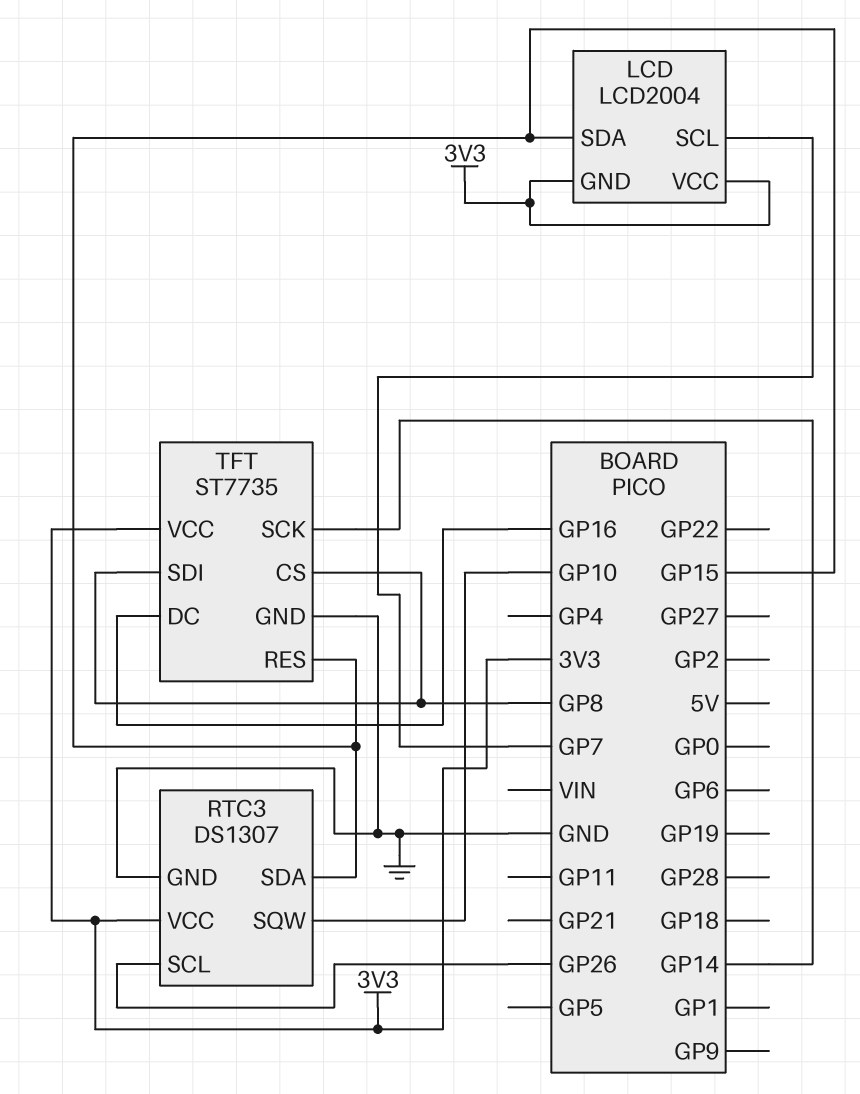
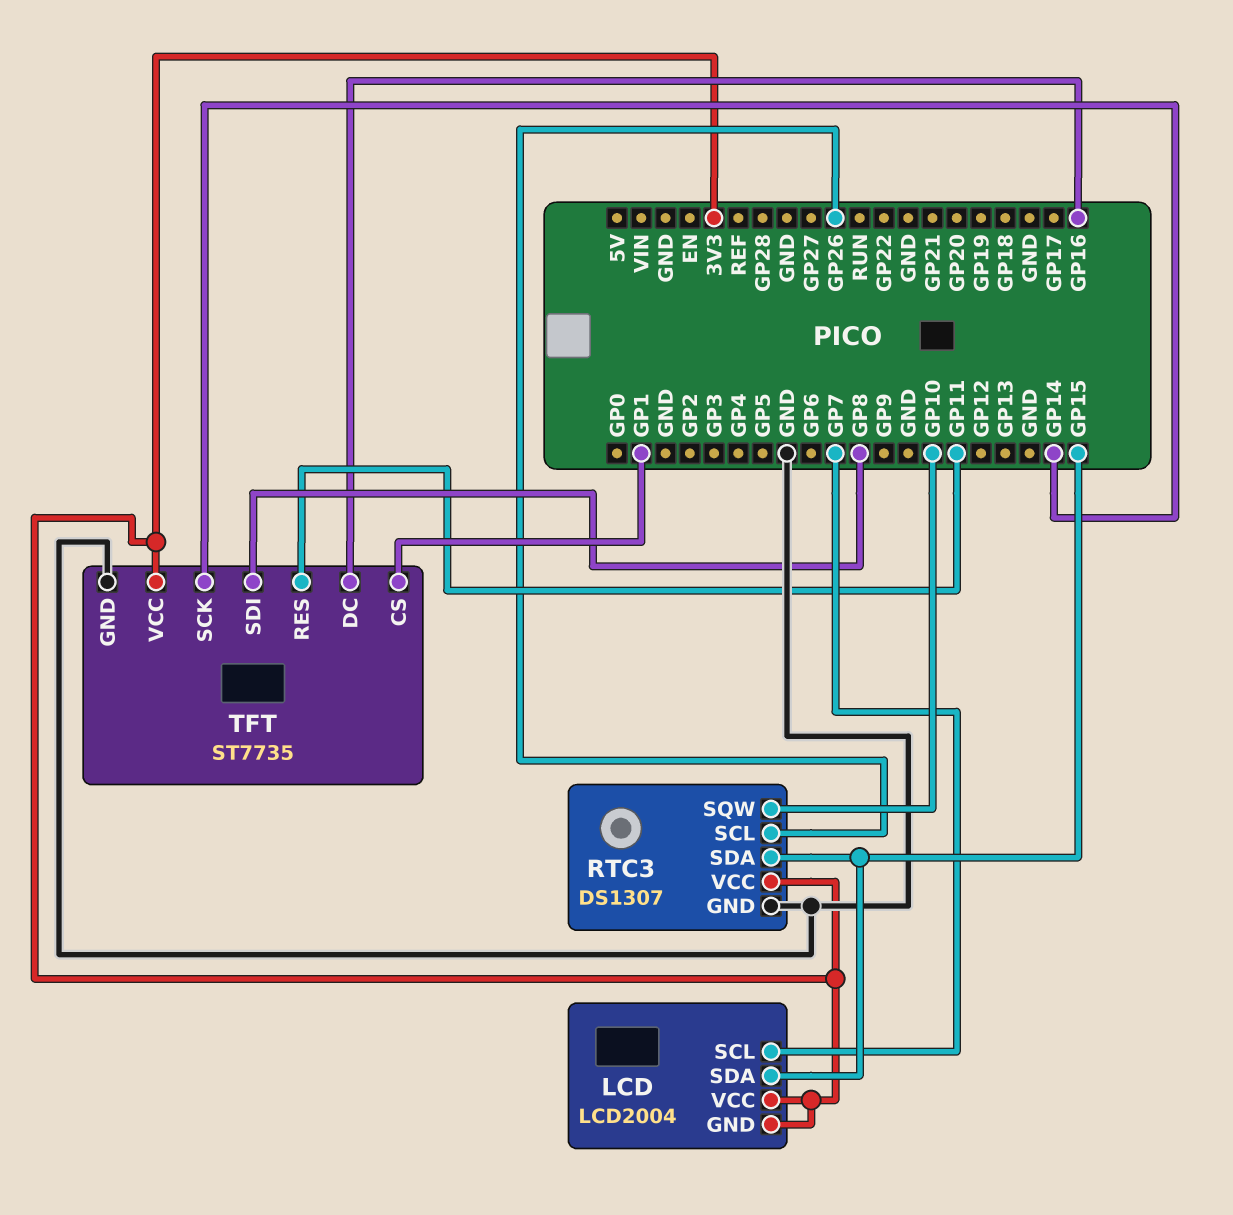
TFT pin CS: GP8 -> GP1
TFT pin RES: GP15 -> GP11

